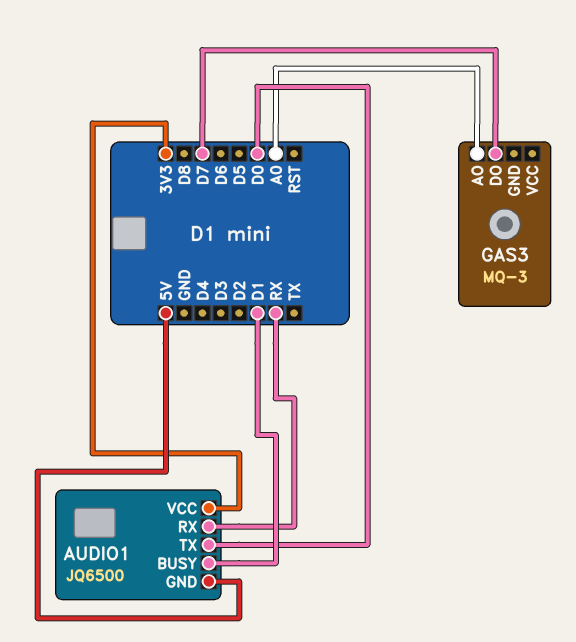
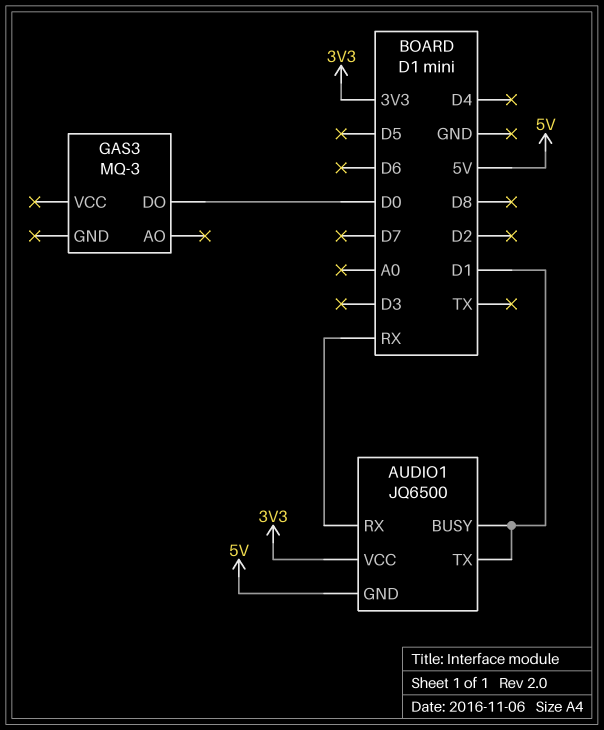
AUDIO1 pin TX: D0 -> D1
GAS3 pin AO: A0 -> none
GAS3 pin DO: D7 -> D0

